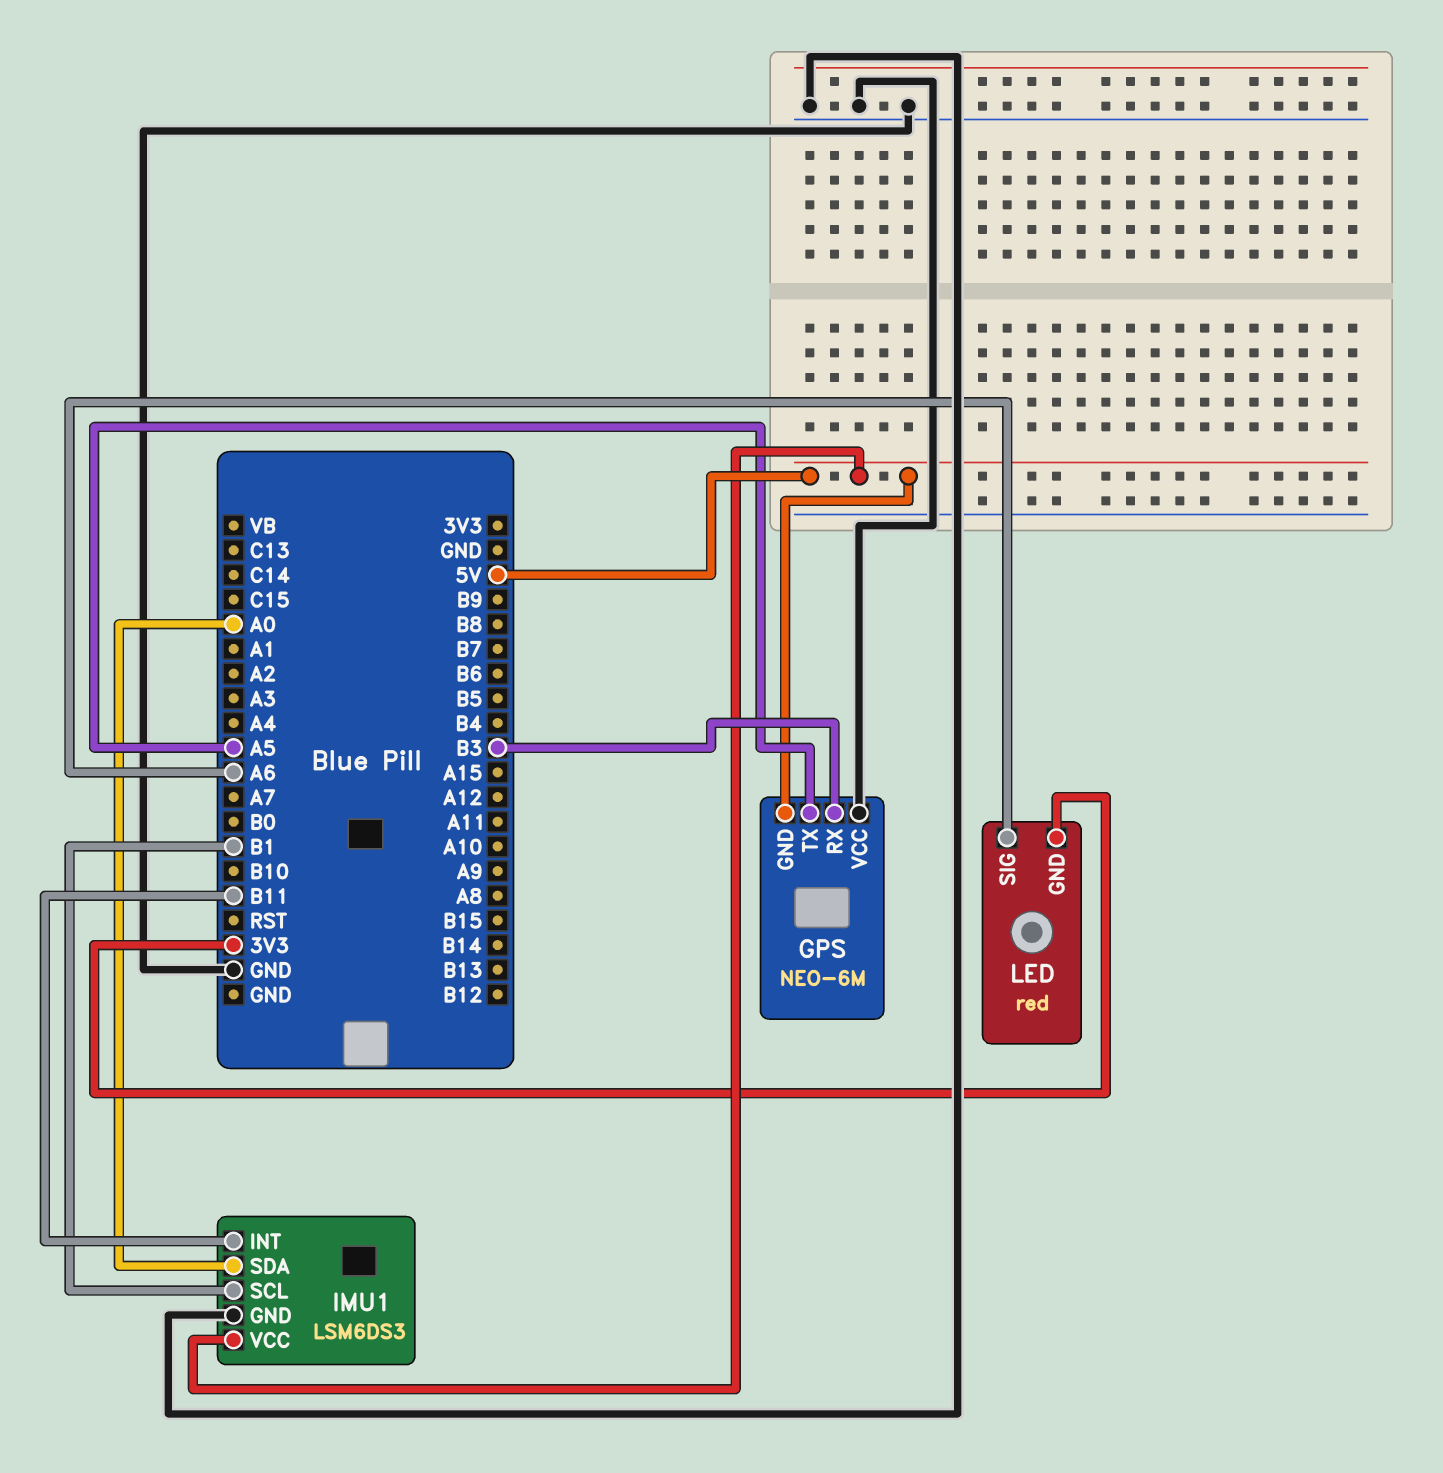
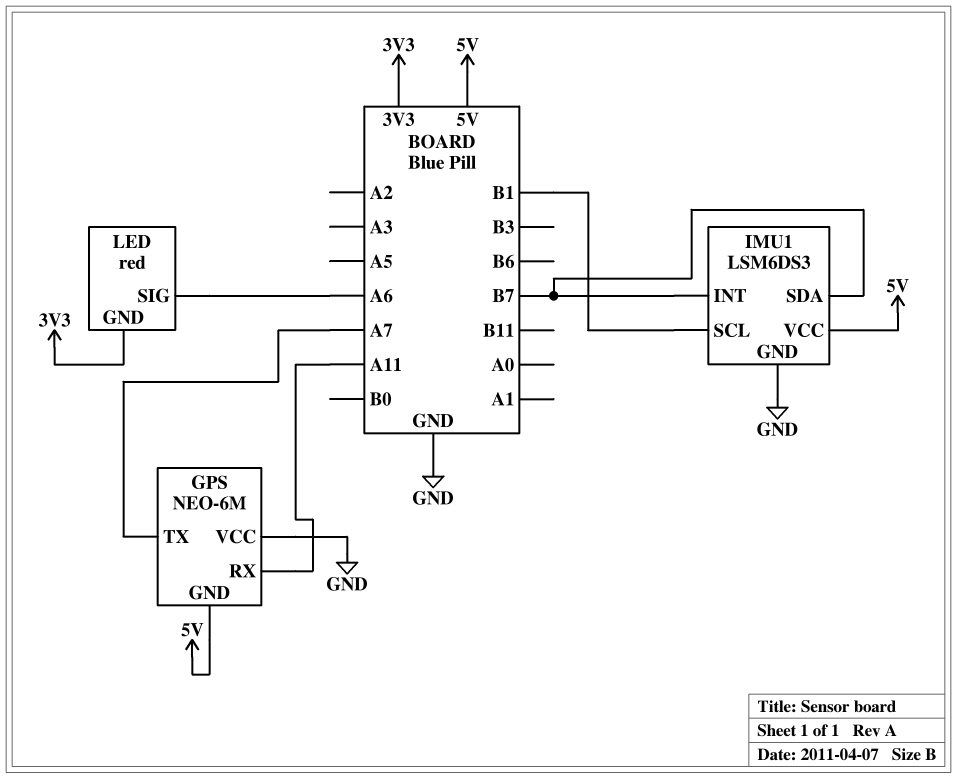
GPS pin RX: B3 -> A11
GPS pin TX: A5 -> A7
IMU1 pin INT: B11 -> B7
IMU1 pin SDA: A0 -> B7

